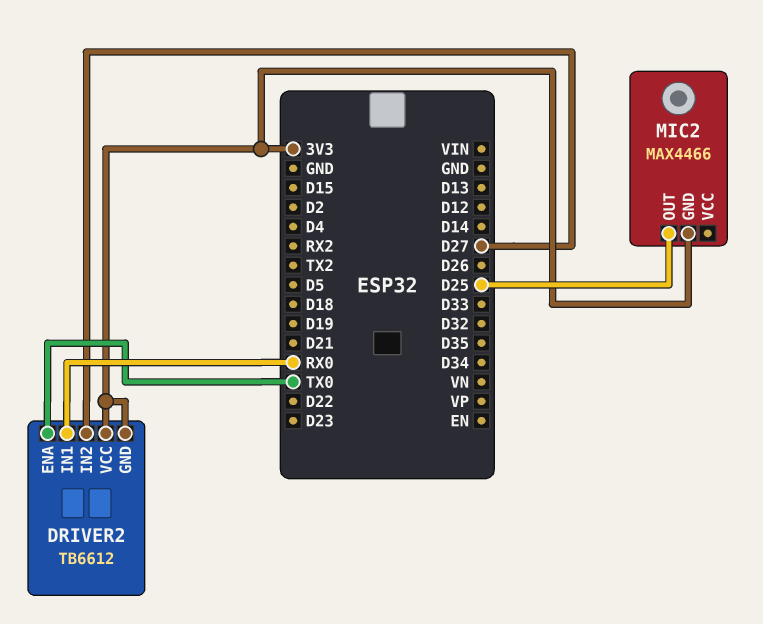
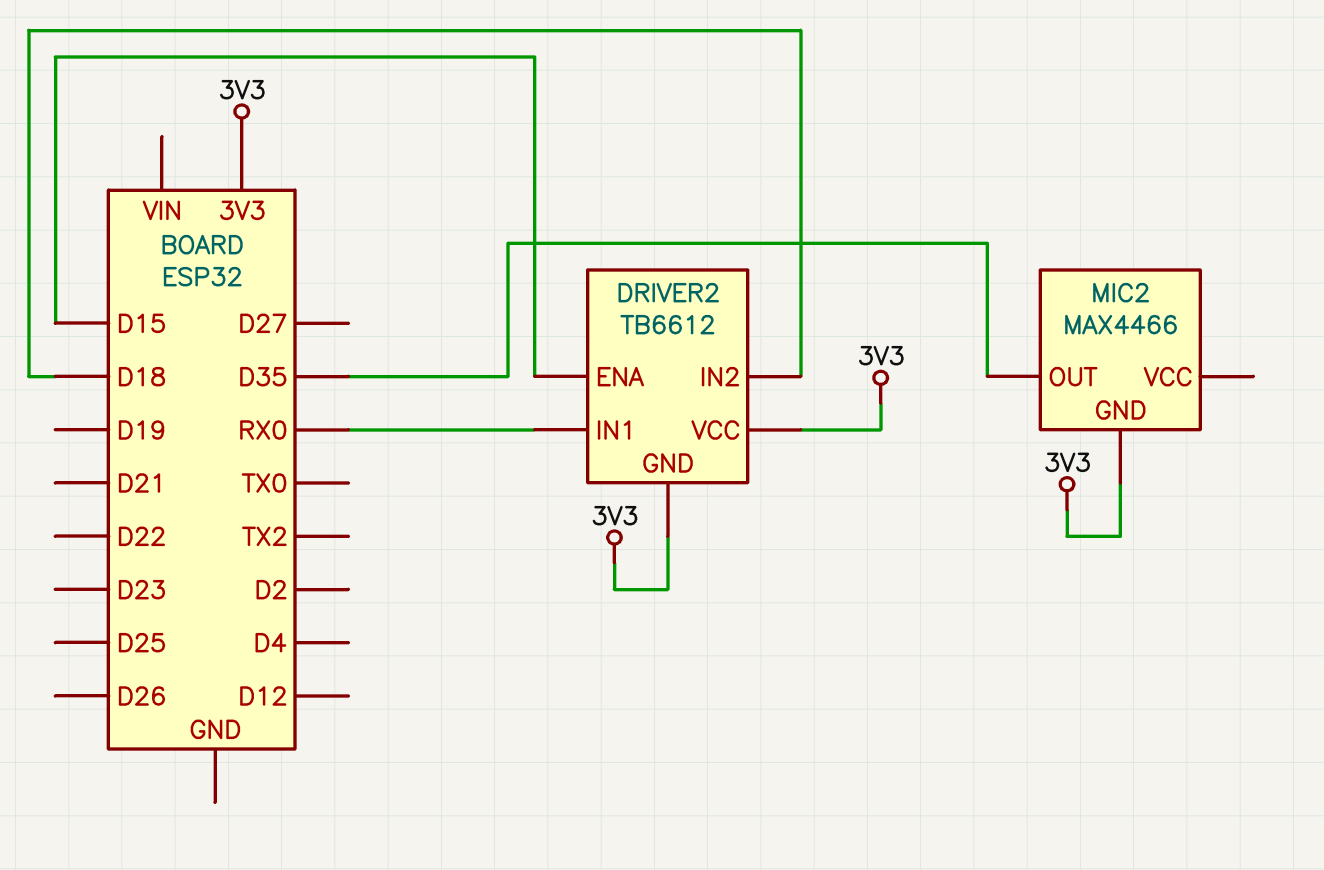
DRIVER2 pin ENA: TX0 -> D15
DRIVER2 pin IN2: D27 -> D18
MIC2 pin OUT: D25 -> D35

